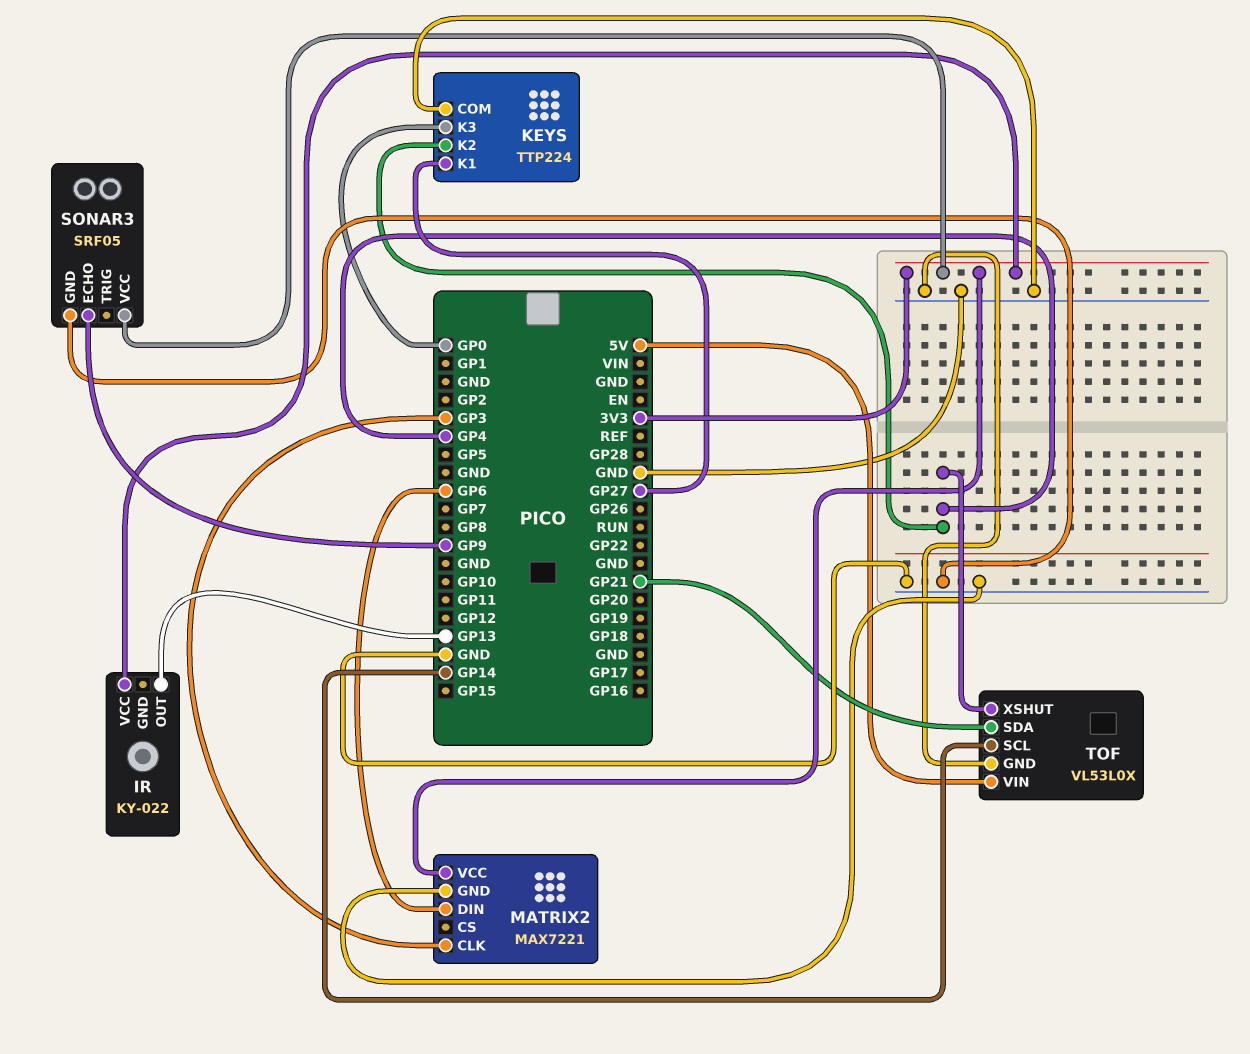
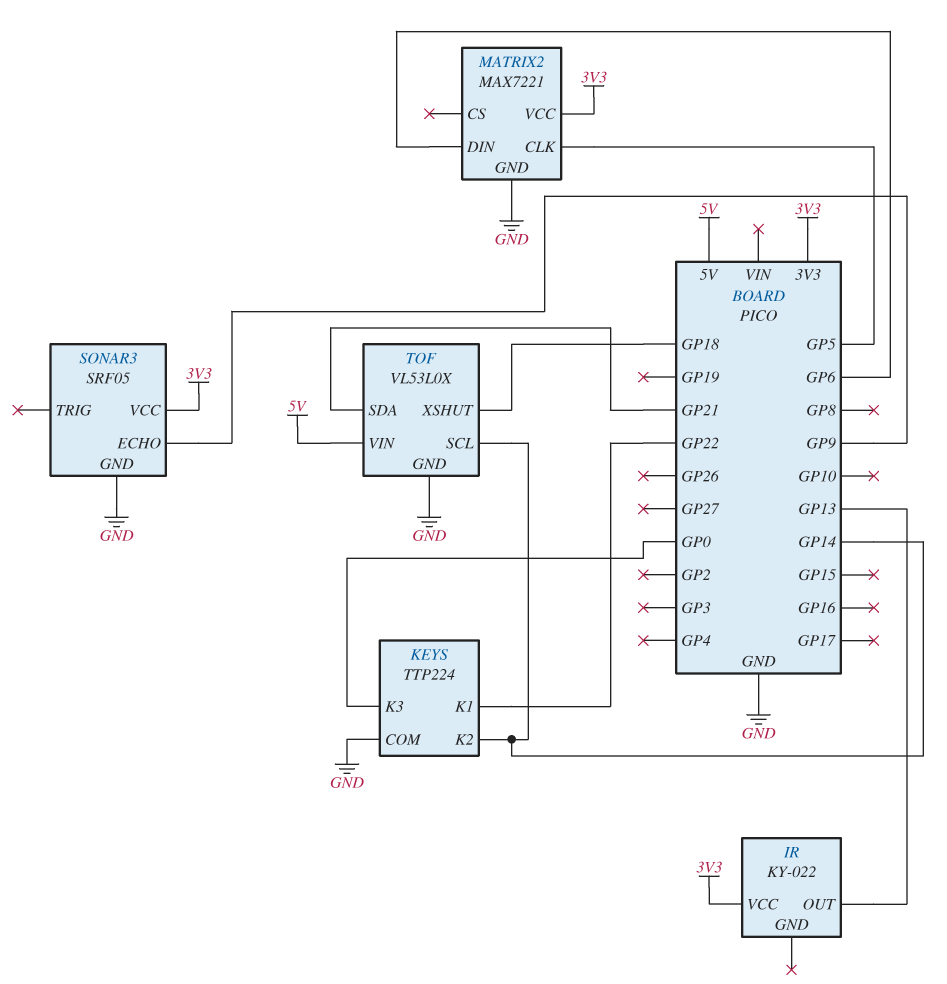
KEYS pin K1: GP27 -> GP22
KEYS pin K2: GP4 -> GP14
MATRIX2 pin CLK: GP3 -> GP5
TOF pin XSHUT: GP4 -> GP18

